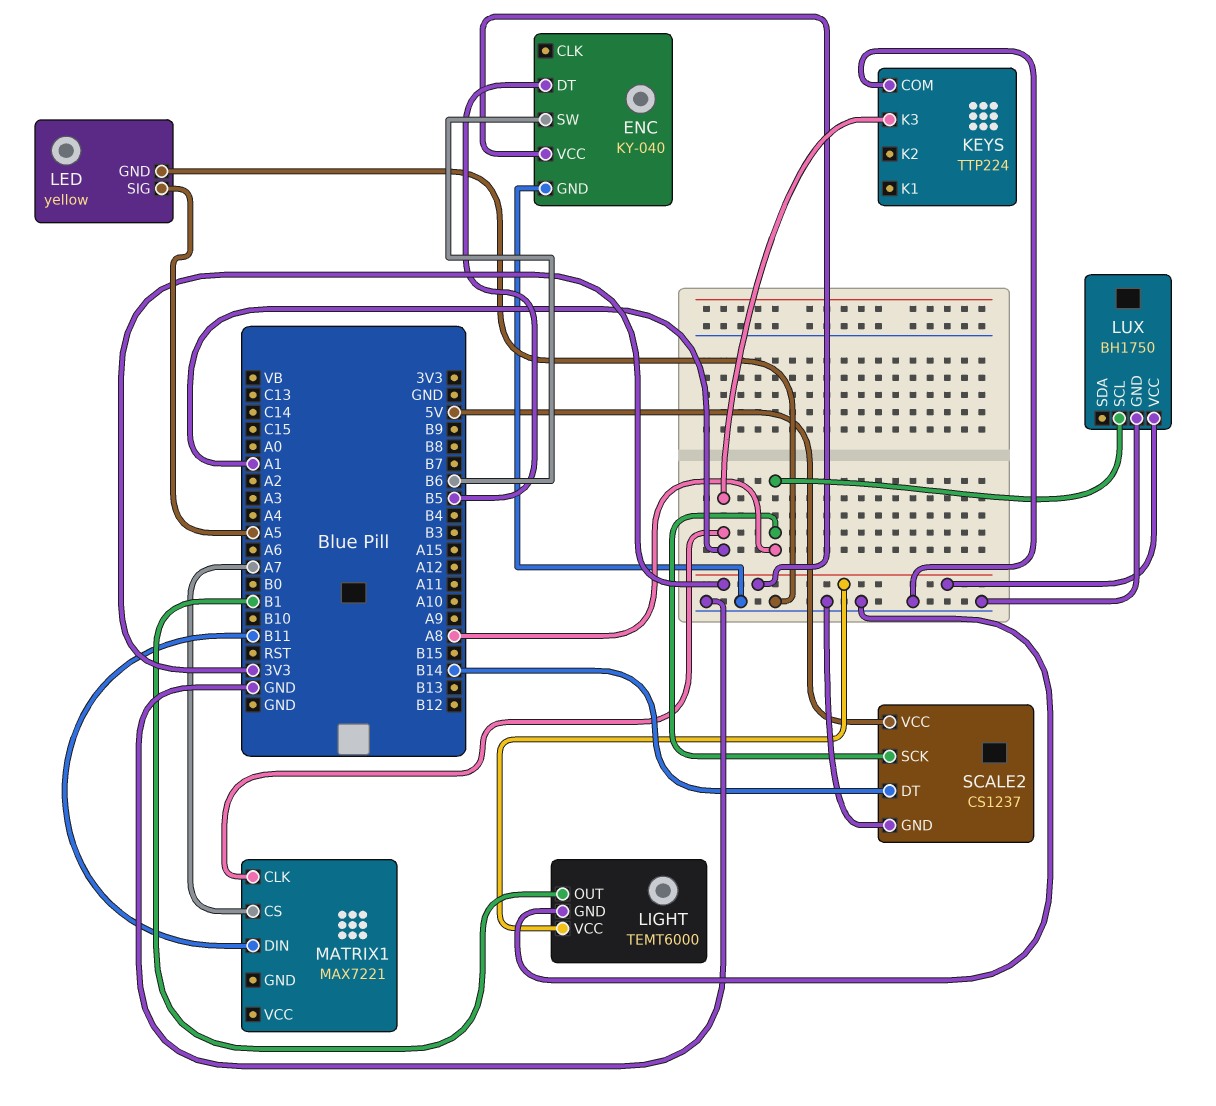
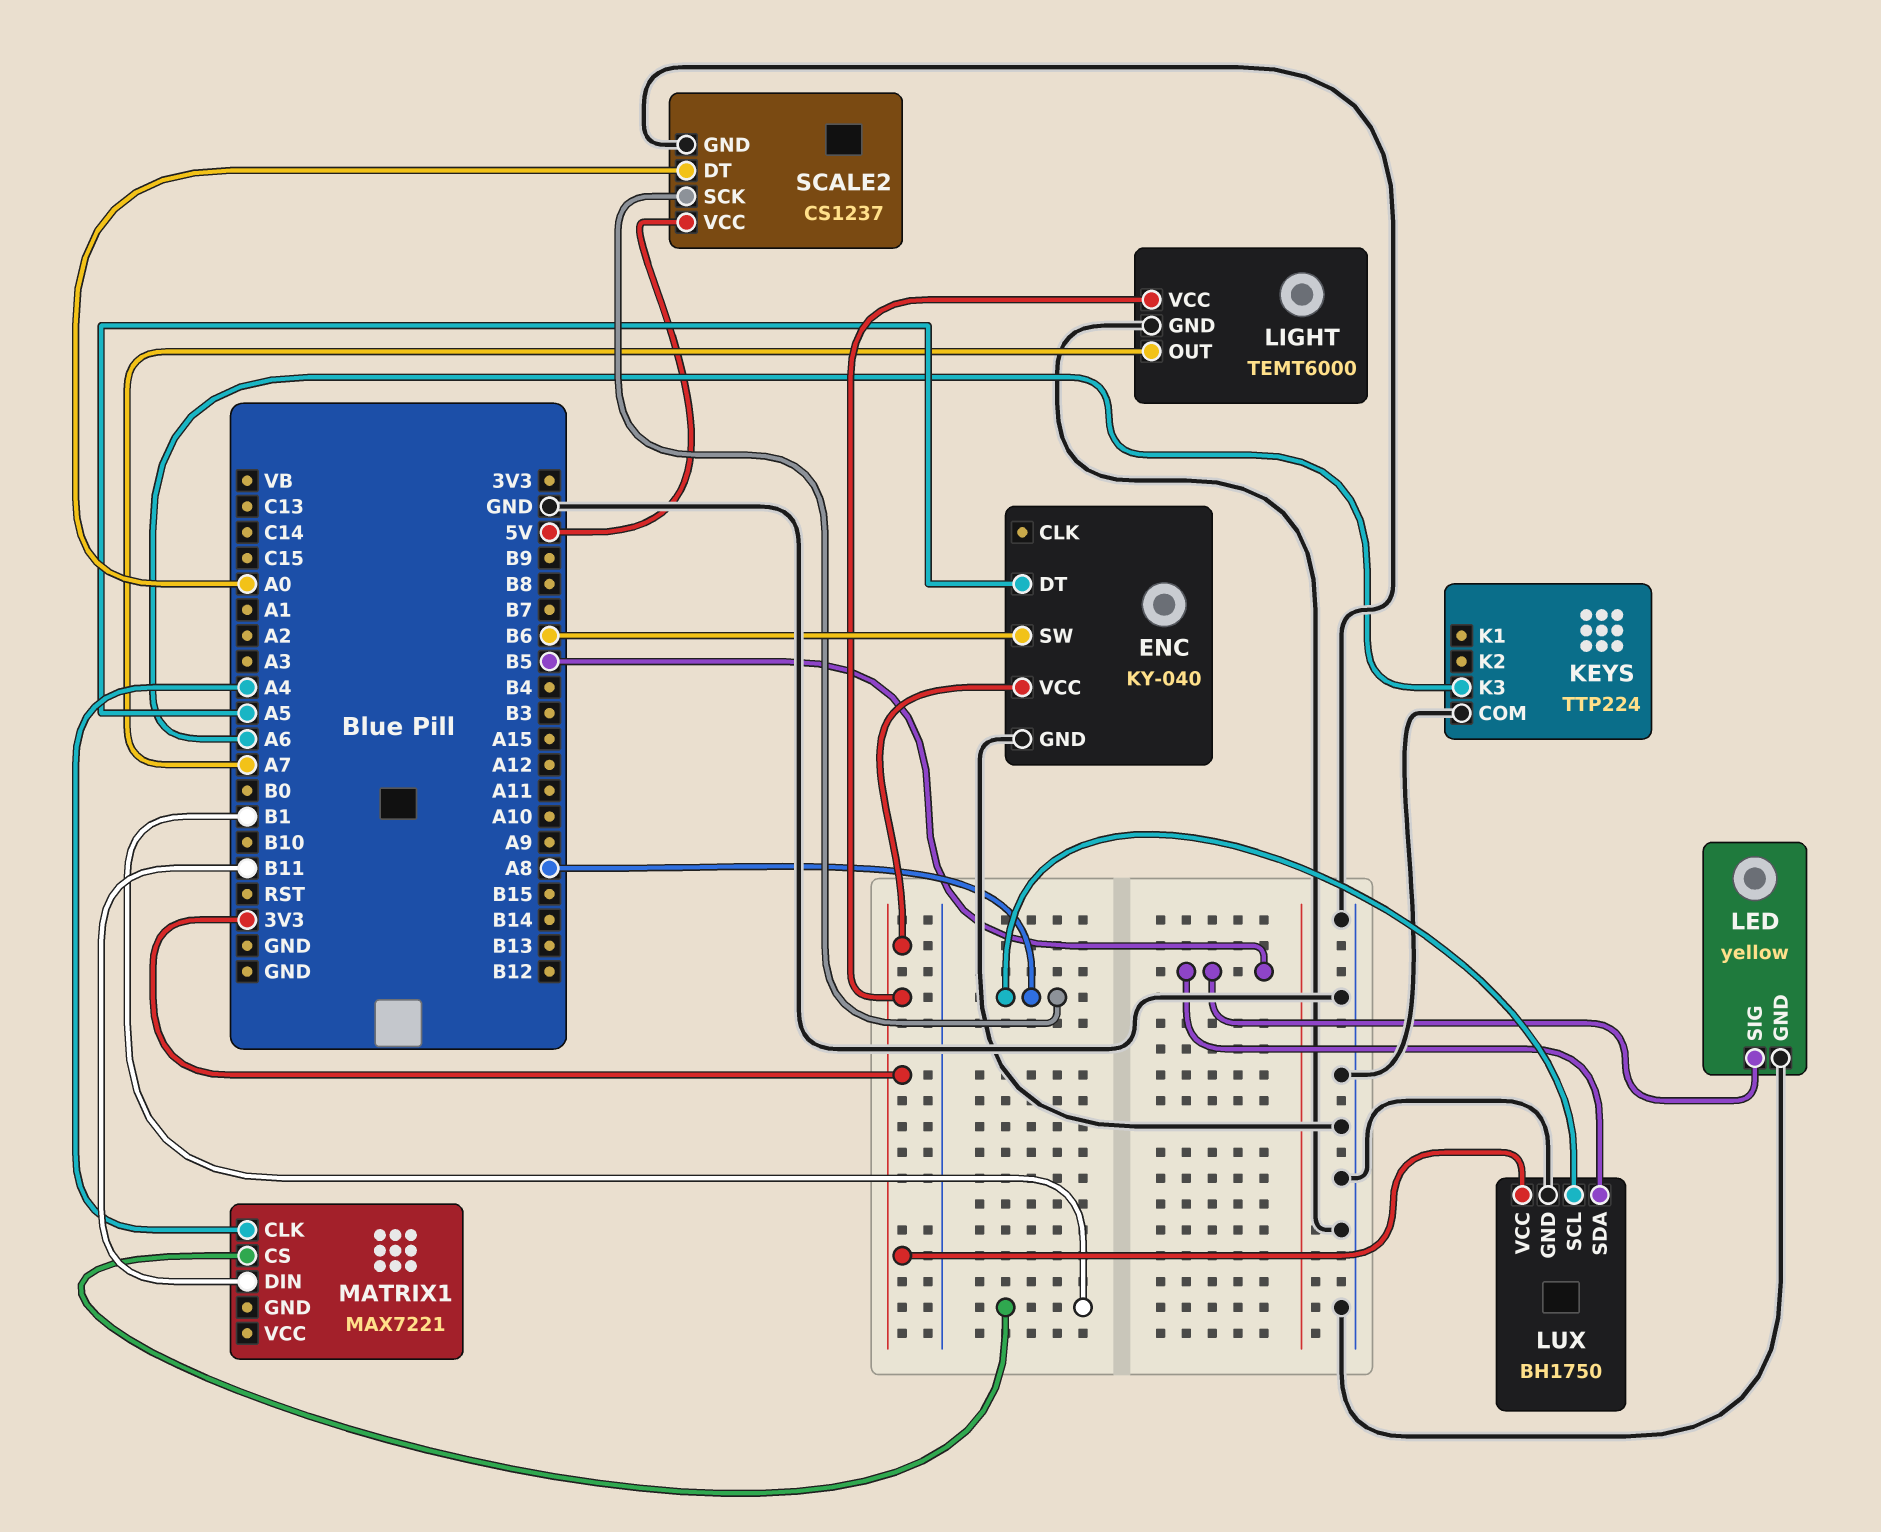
ENC pin DT: B5 -> A5
KEYS pin K3: A1 -> A6
LED pin SIG: A5 -> B5
LIGHT pin OUT: B1 -> A7
LUX pin SDA: none -> B5
MATRIX1 pin CLK: A1 -> A4
MATRIX1 pin CS: A7 -> B1
SCALE2 pin DT: B14 -> A0

